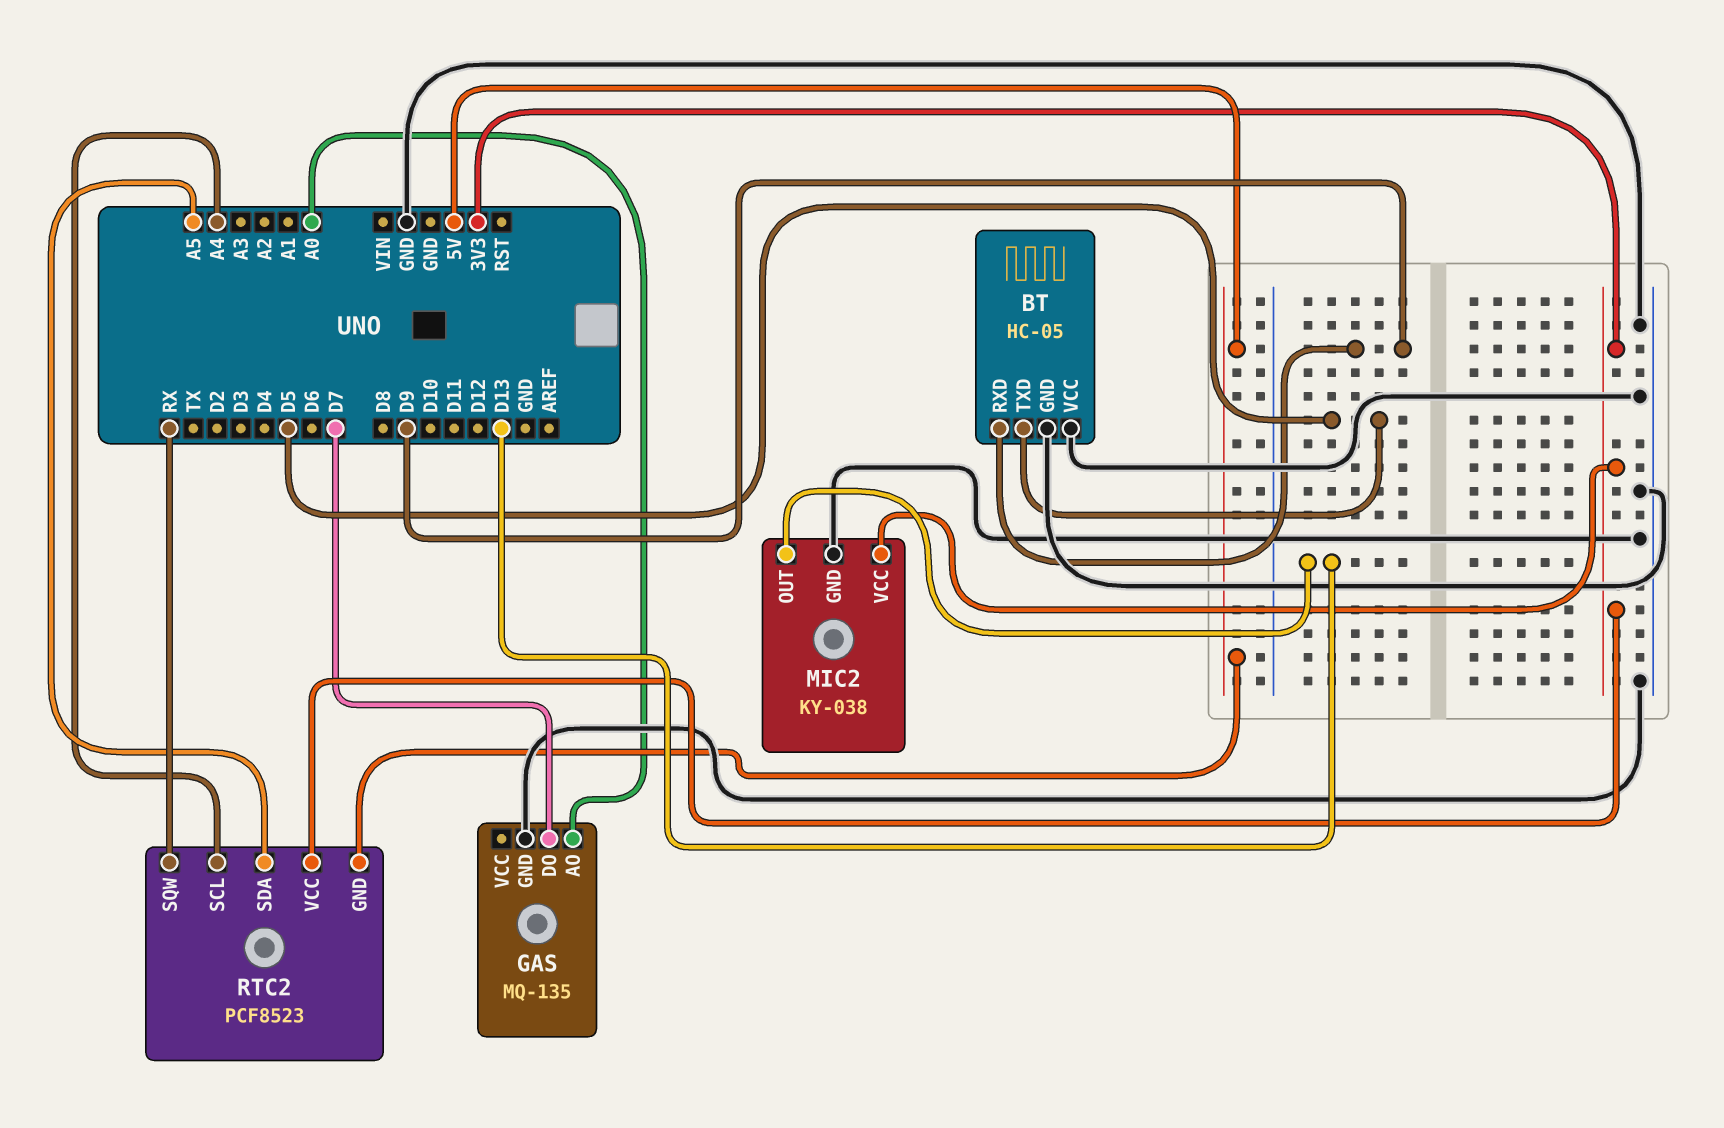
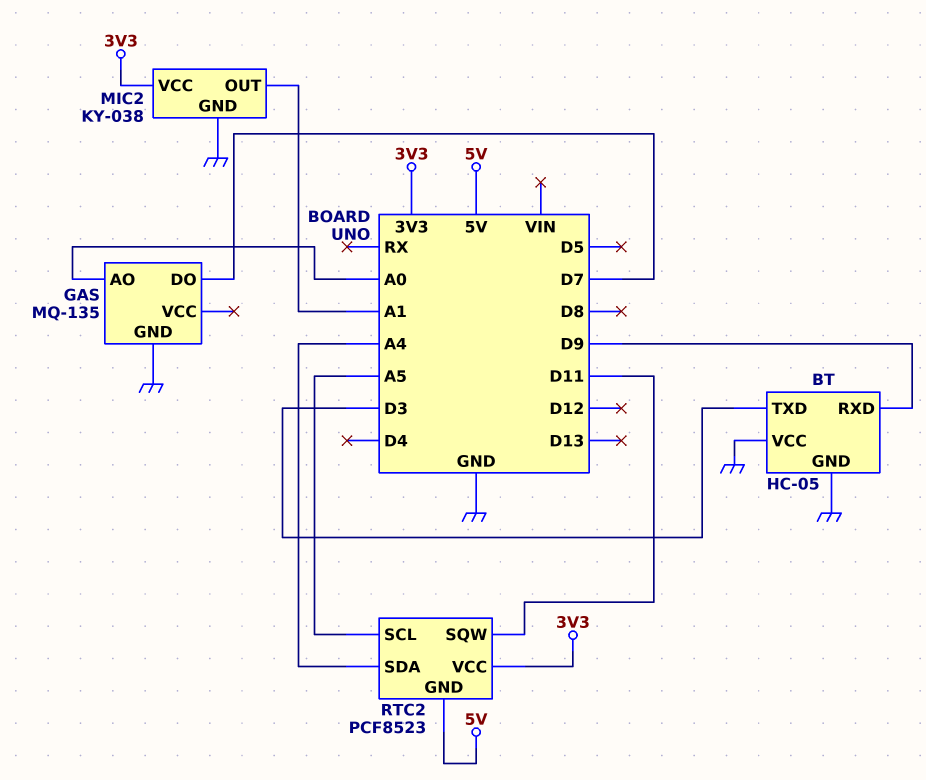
BT pin TXD: D5 -> D3
MIC2 pin OUT: D13 -> A1
RTC2 pin SCL: A4 -> A5
RTC2 pin SDA: A5 -> A4
RTC2 pin SQW: RX -> D11

